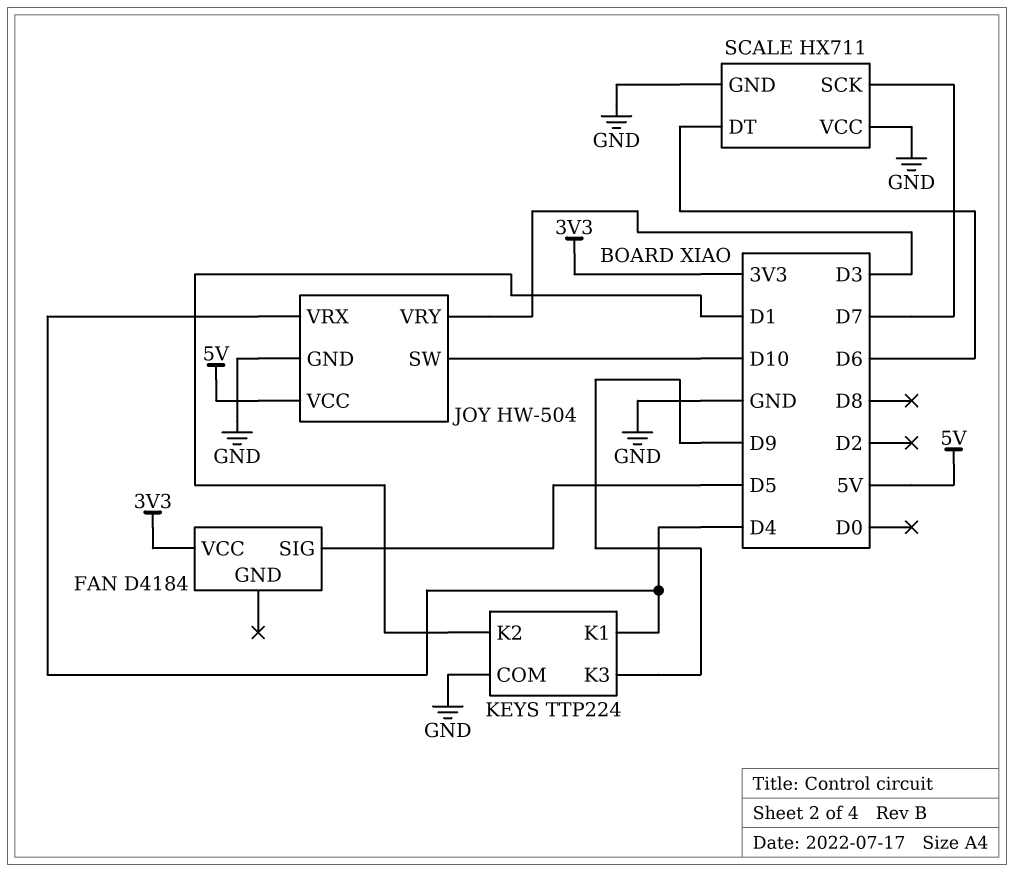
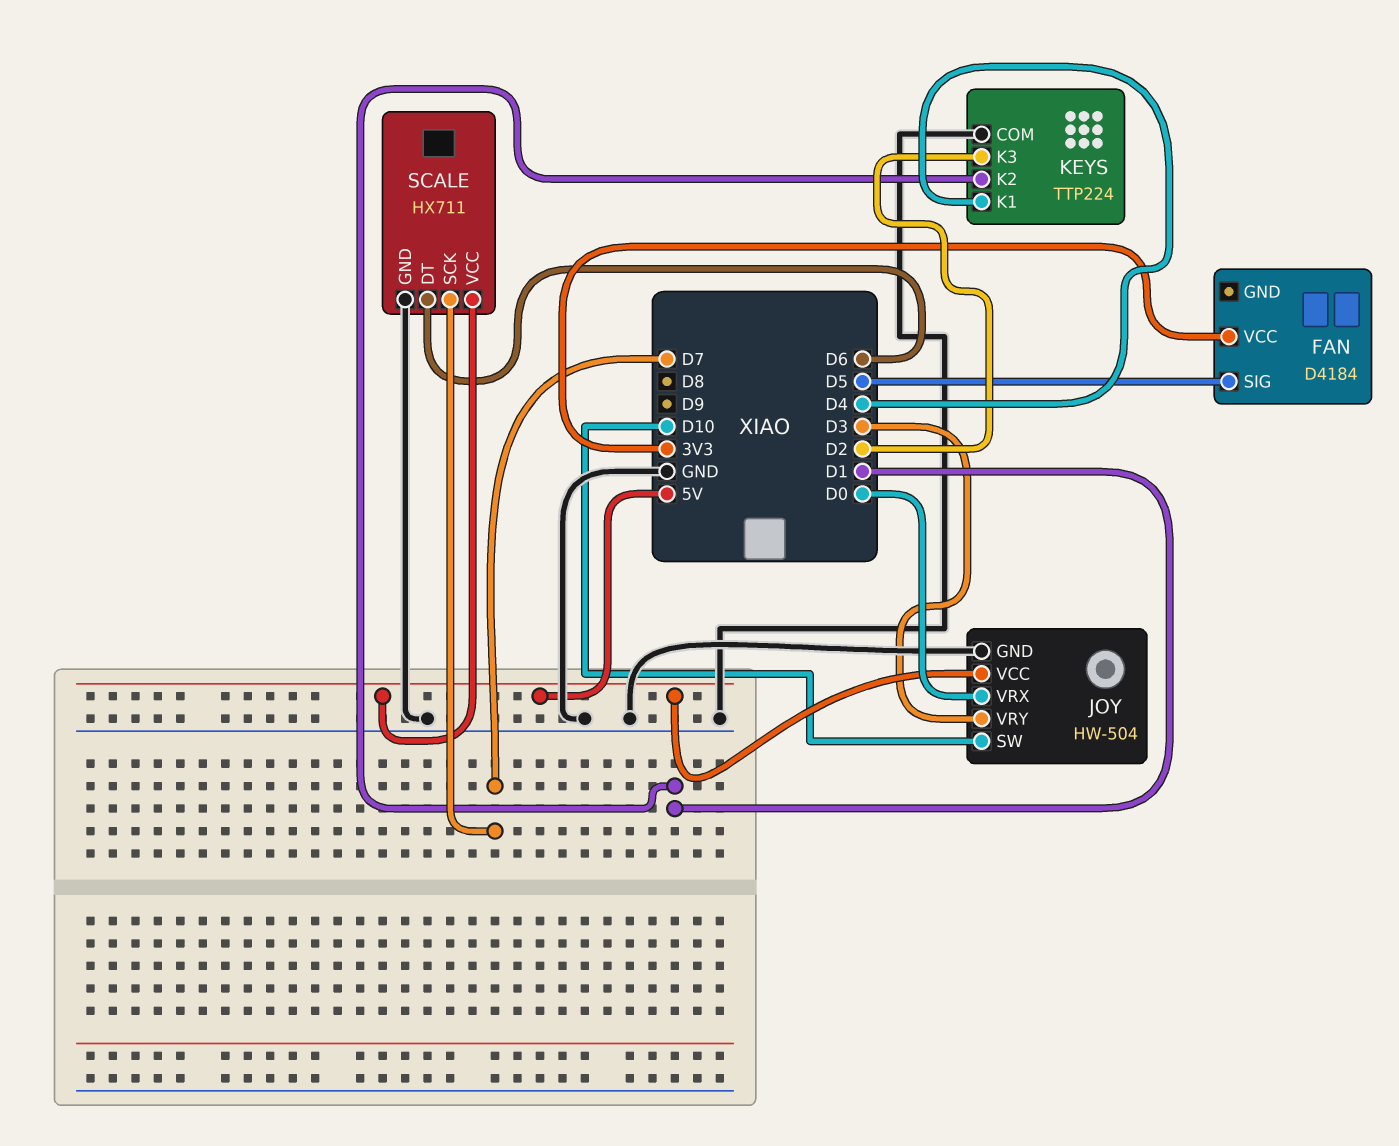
JOY pin VRX: D4 -> D0
KEYS pin K3: D9 -> D2
SCALE pin VCC: GND -> 5V

